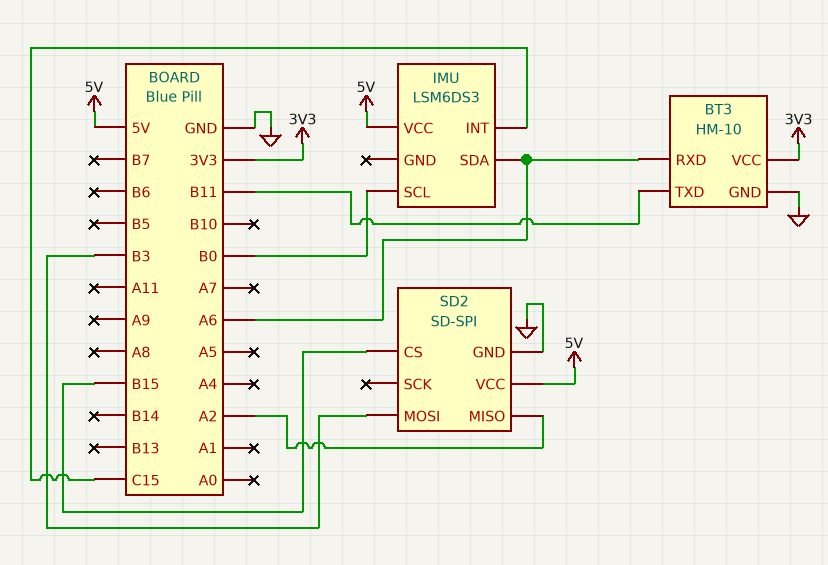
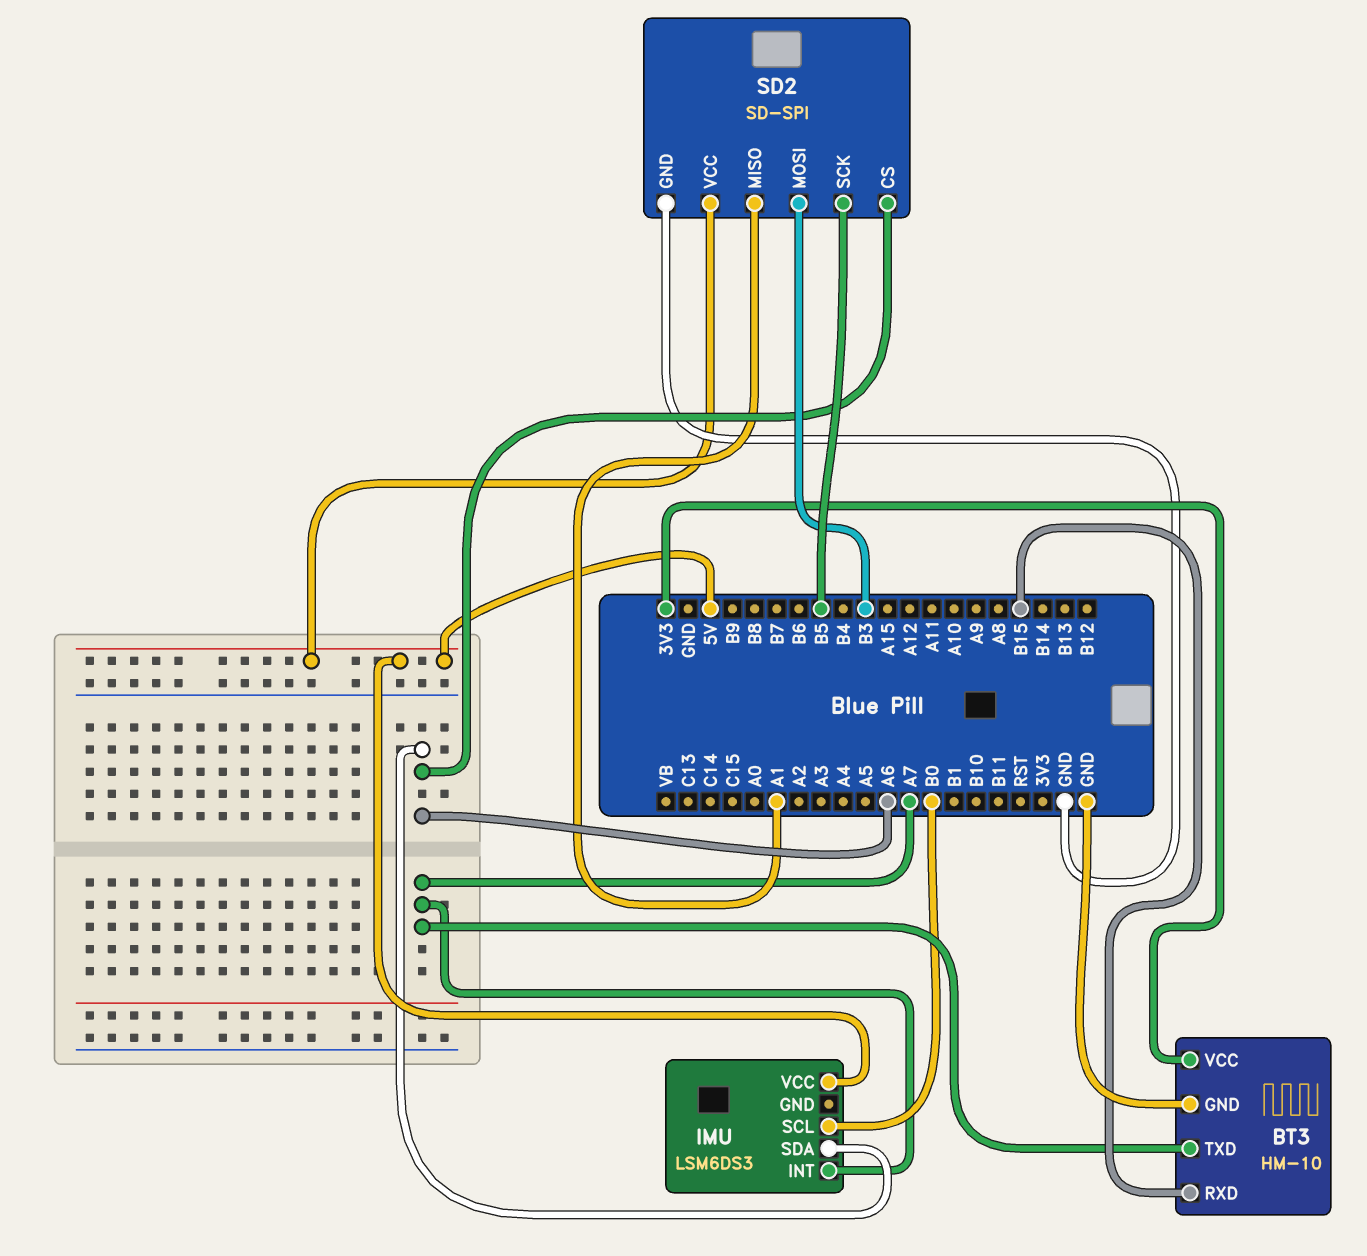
BT3 pin RXD: A6 -> B15
BT3 pin TXD: B11 -> A7
IMU pin INT: C15 -> A7
SD2 pin CS: B15 -> A6
SD2 pin MISO: A2 -> A1
SD2 pin SCK: none -> B5

